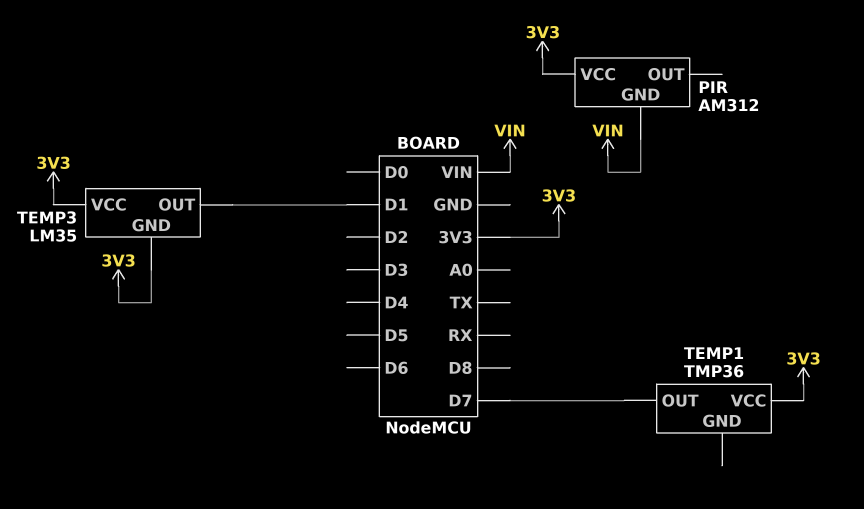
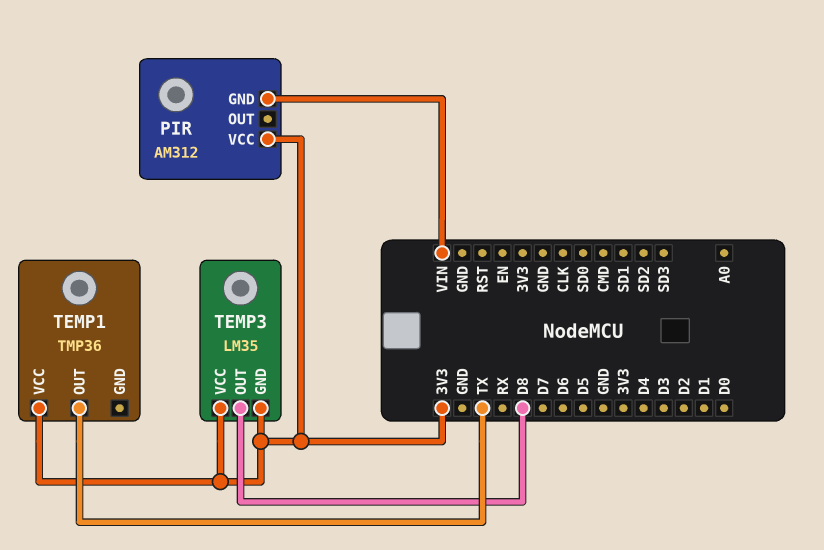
TEMP1 pin OUT: D7 -> TX
TEMP3 pin OUT: D1 -> D8

